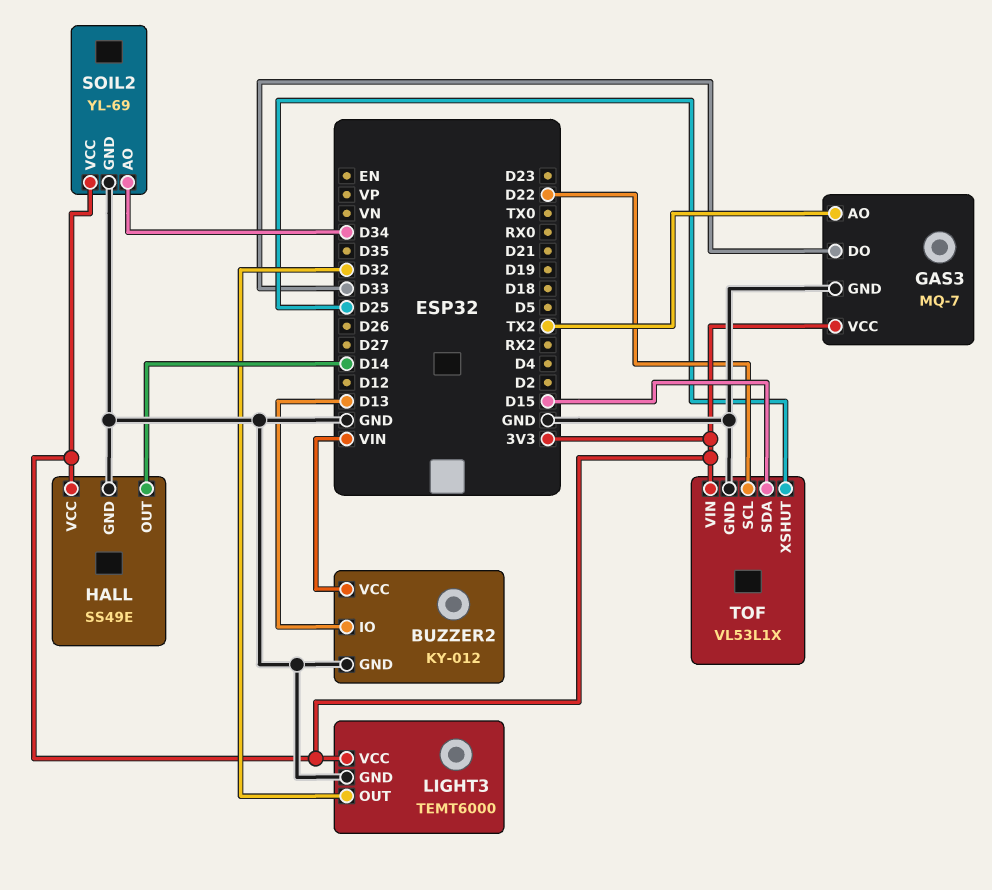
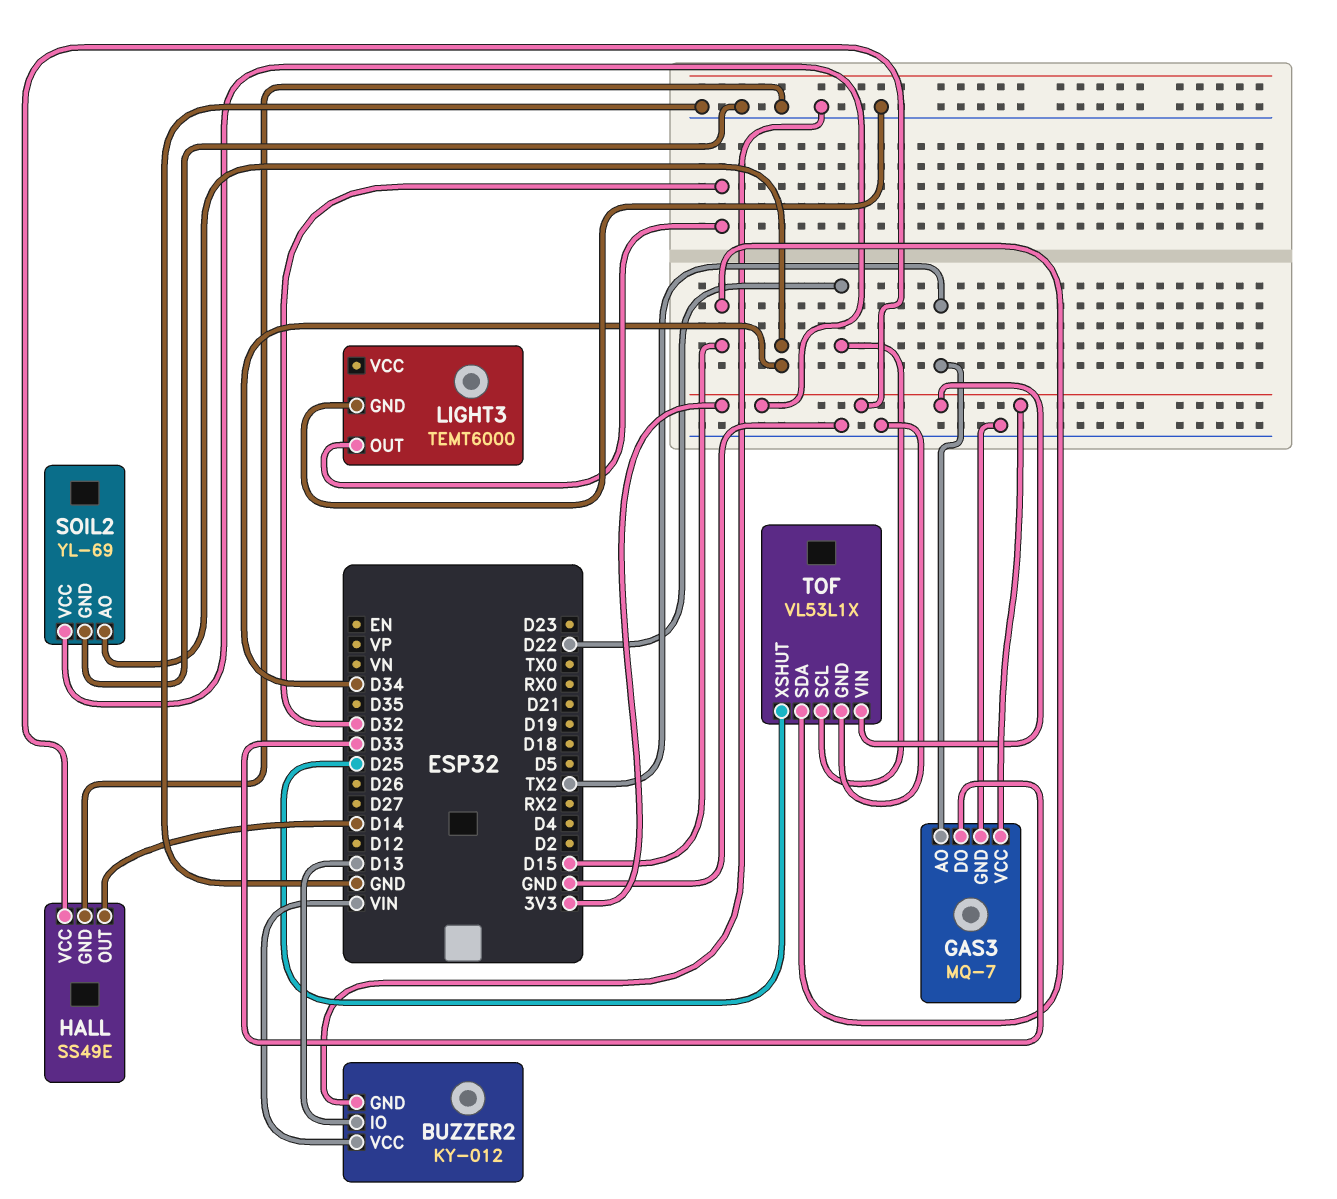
LIGHT3 pin VCC: 3V3 -> none

